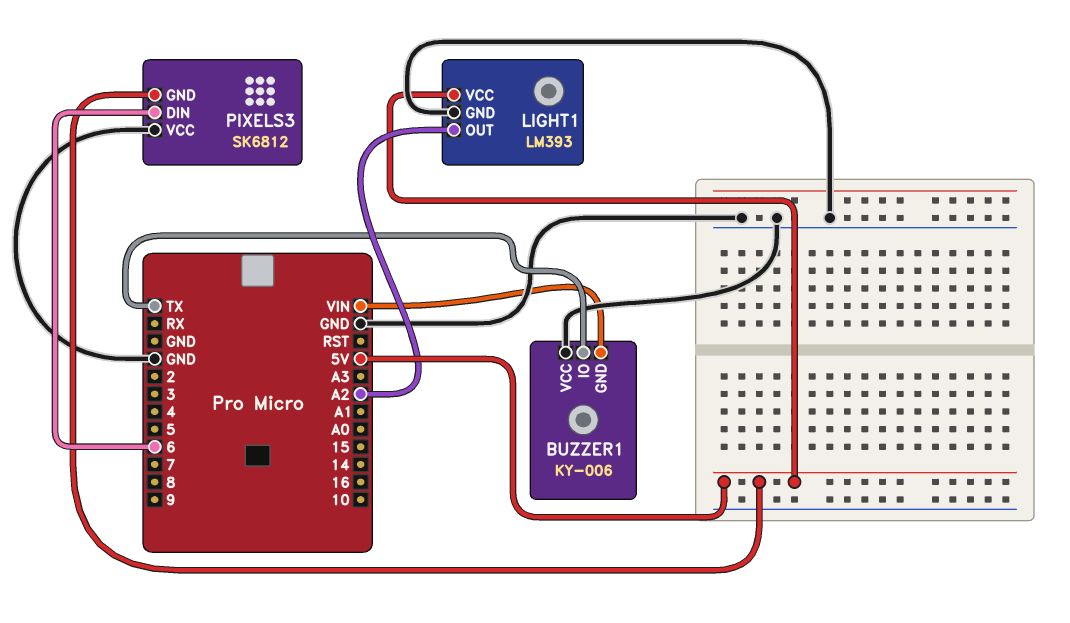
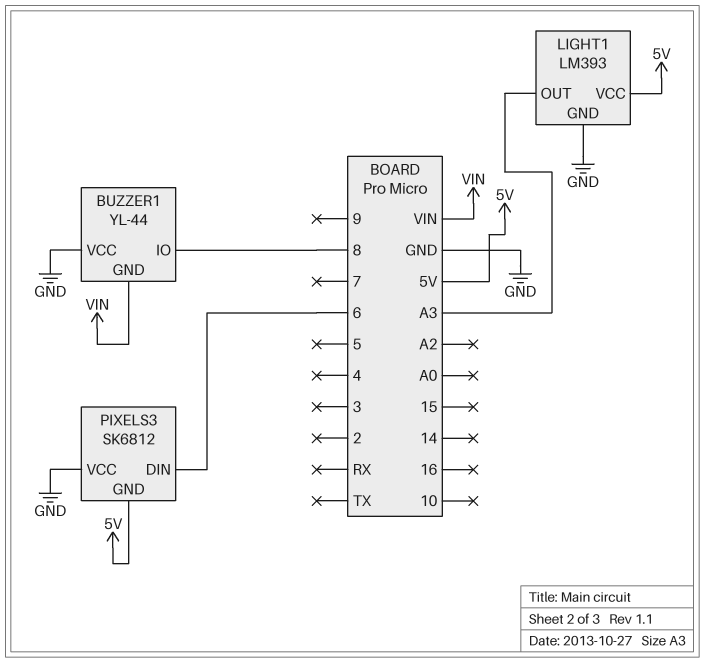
BUZZER1: KY-006 -> YL-44
BUZZER1 pin IO: TX -> 8
LIGHT1 pin OUT: A2 -> A3

